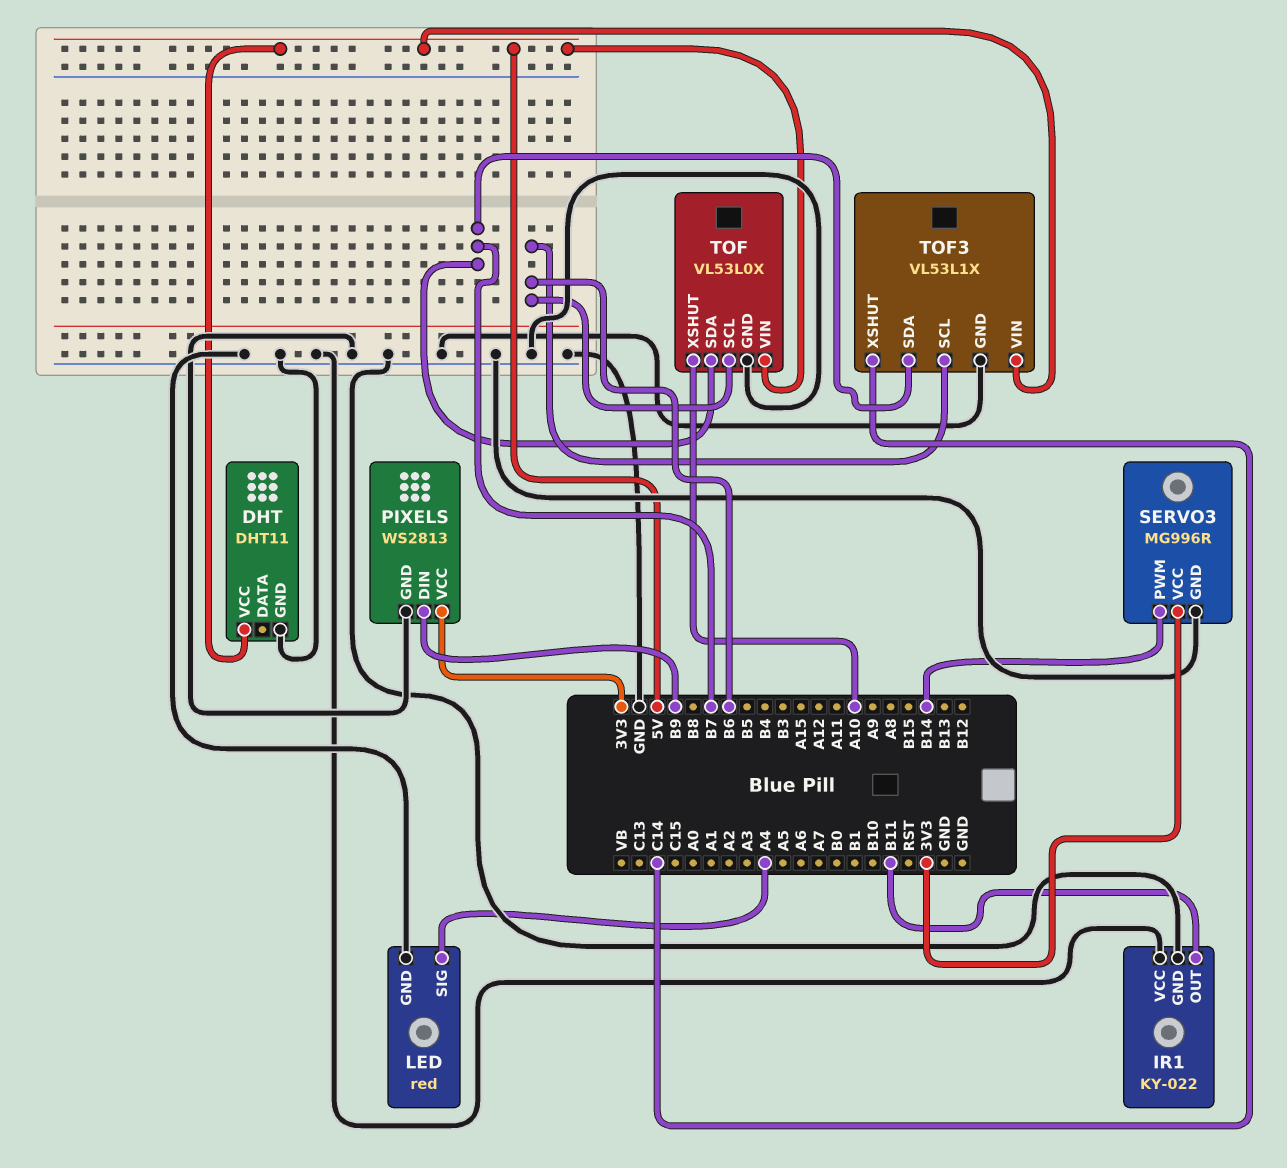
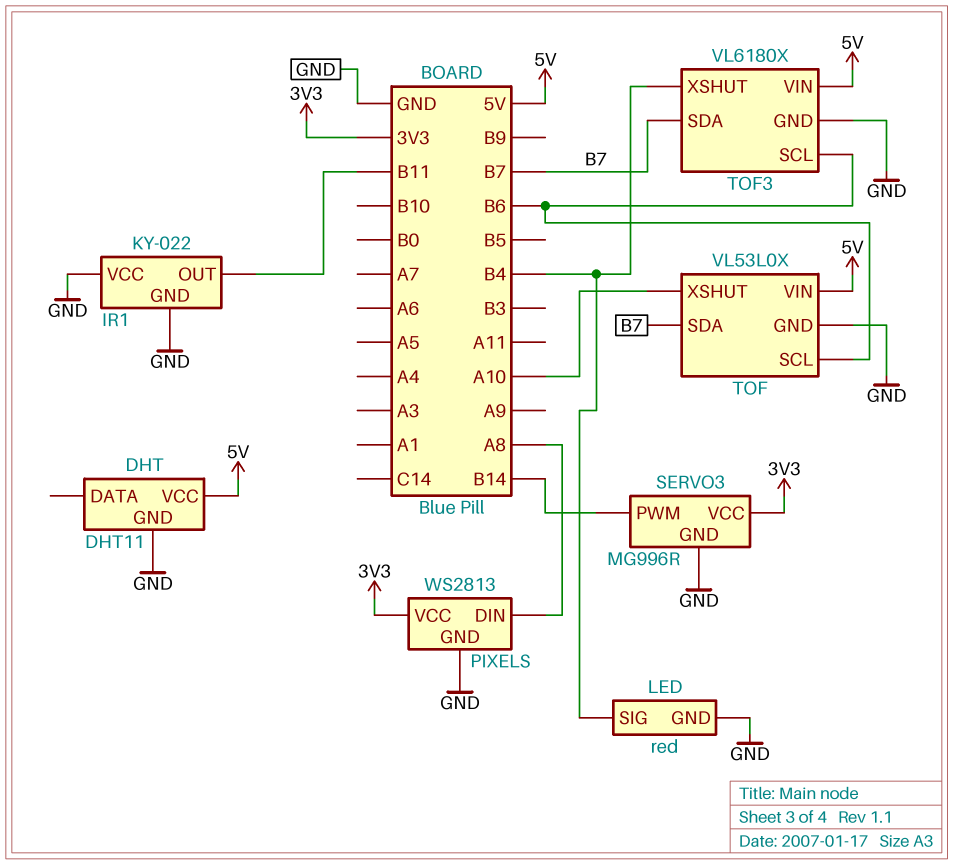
LED pin SIG: A4 -> B4
PIXELS pin DIN: B9 -> A8
TOF3: VL53L1X -> VL6180X
TOF3 pin XSHUT: C14 -> B4

